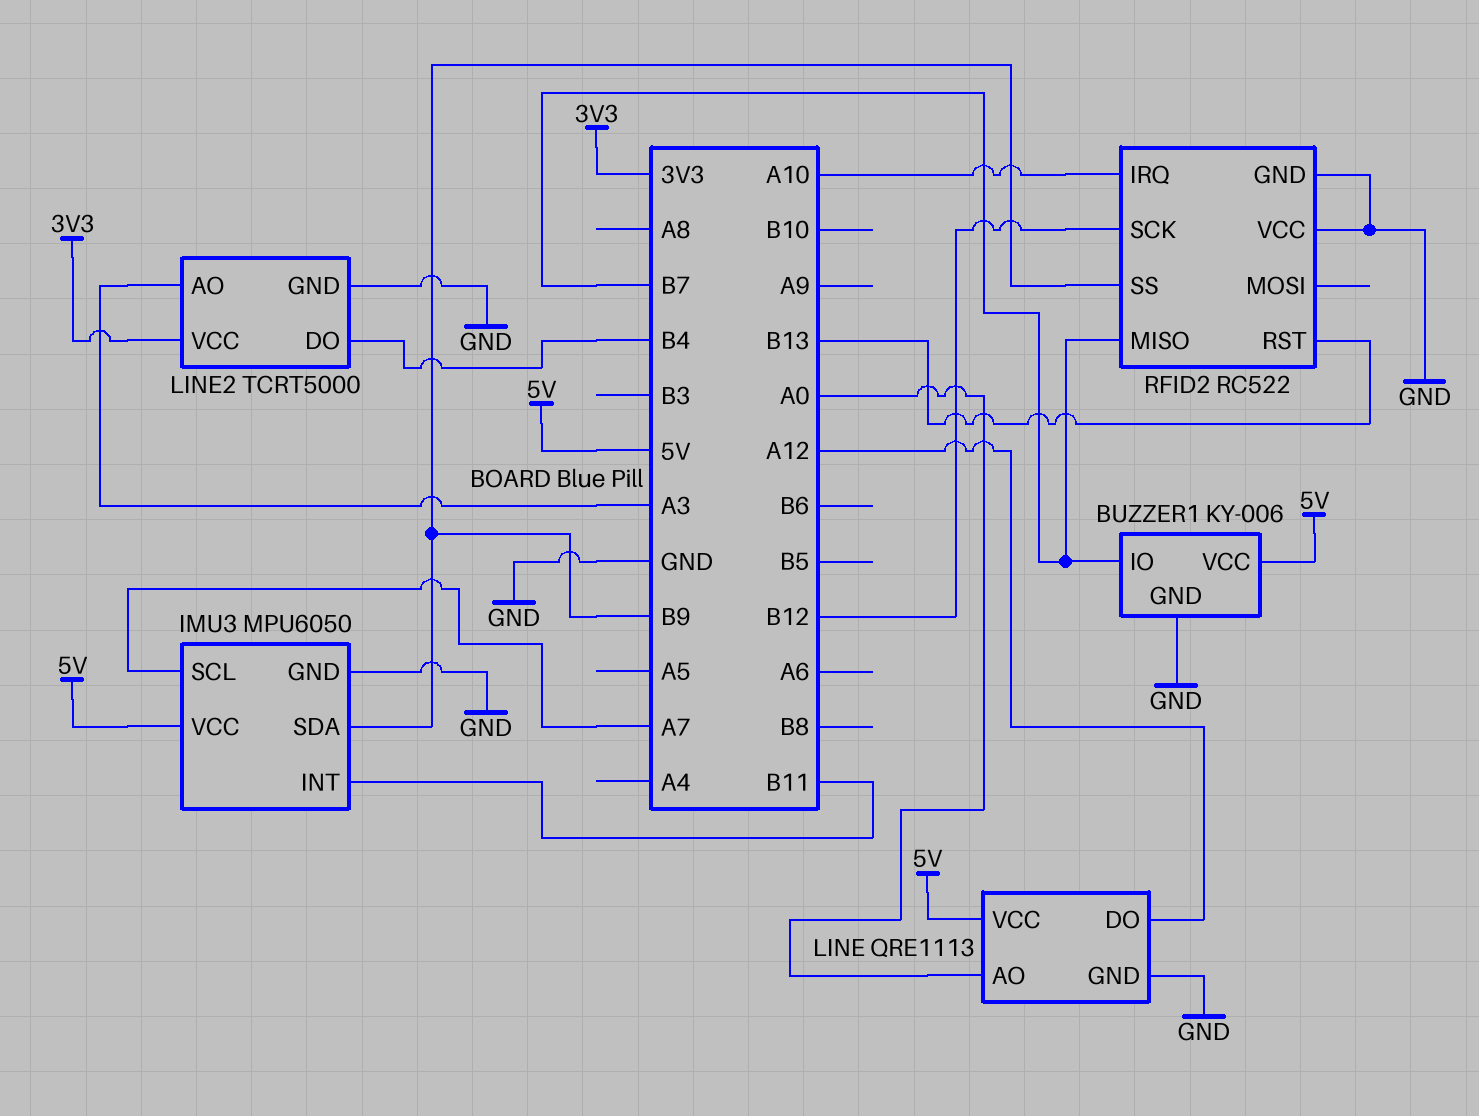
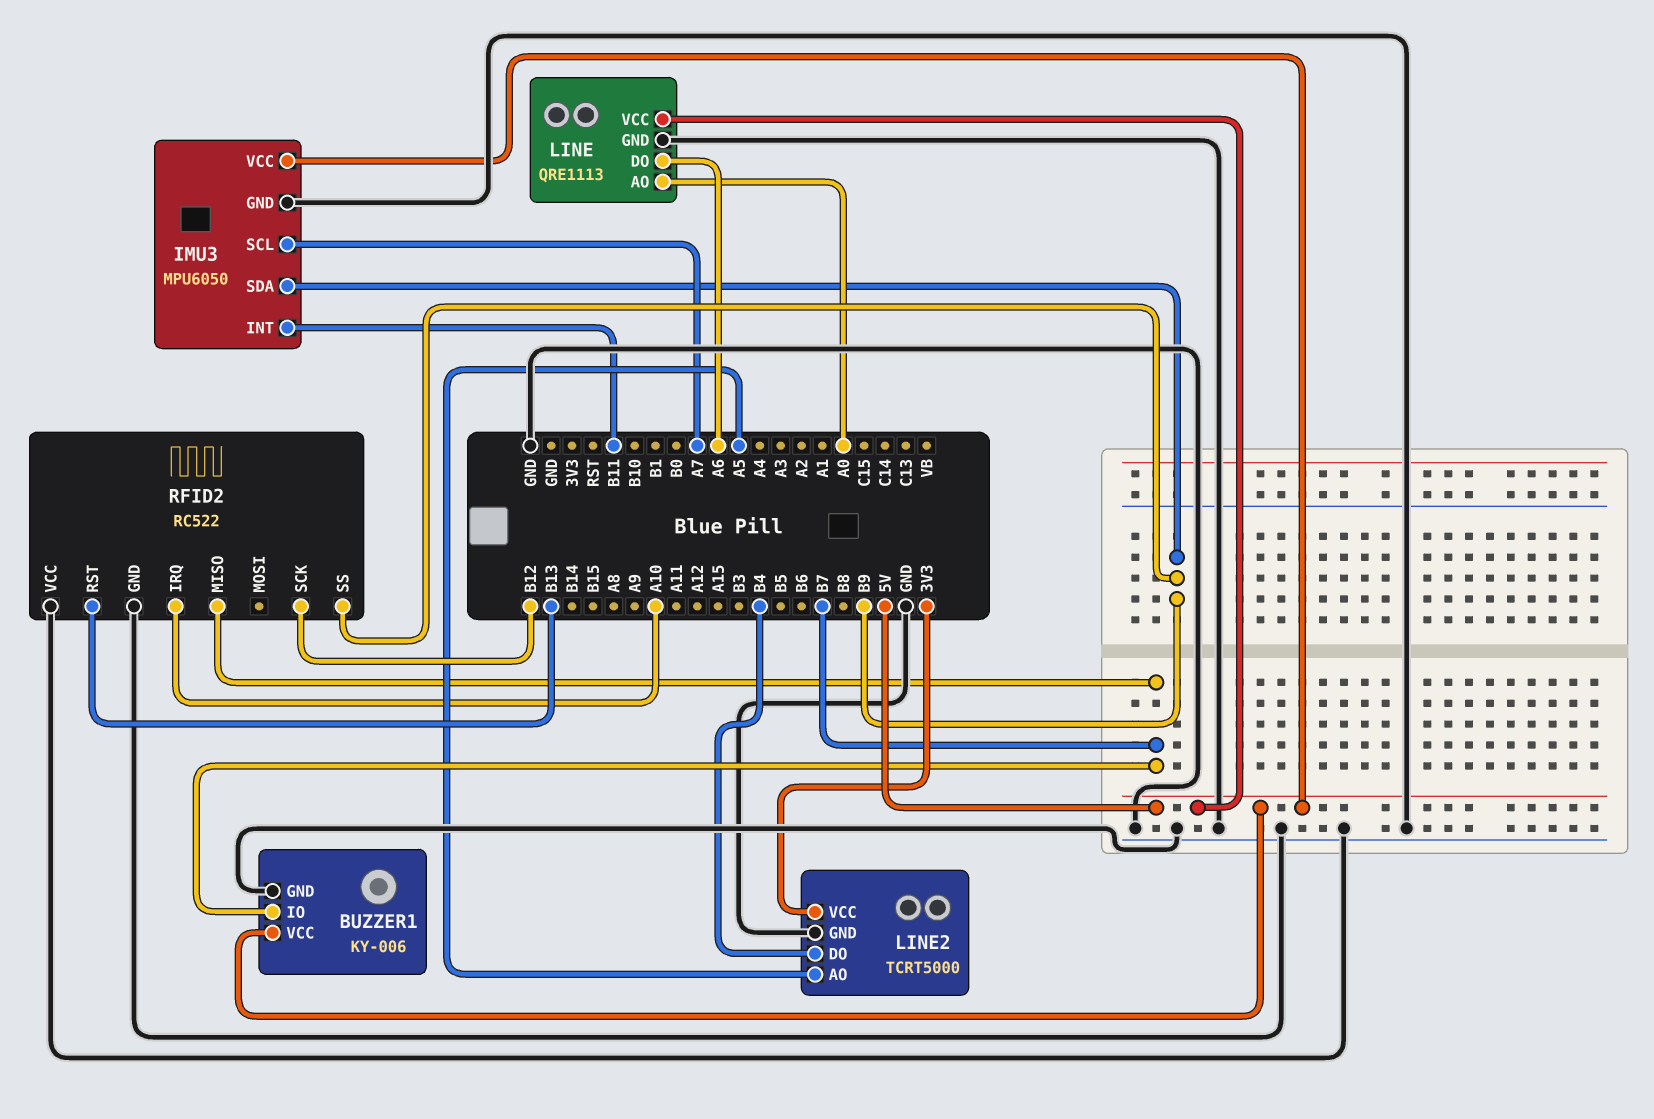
LINE pin DO: A12 -> A6
LINE2 pin AO: A3 -> A5

